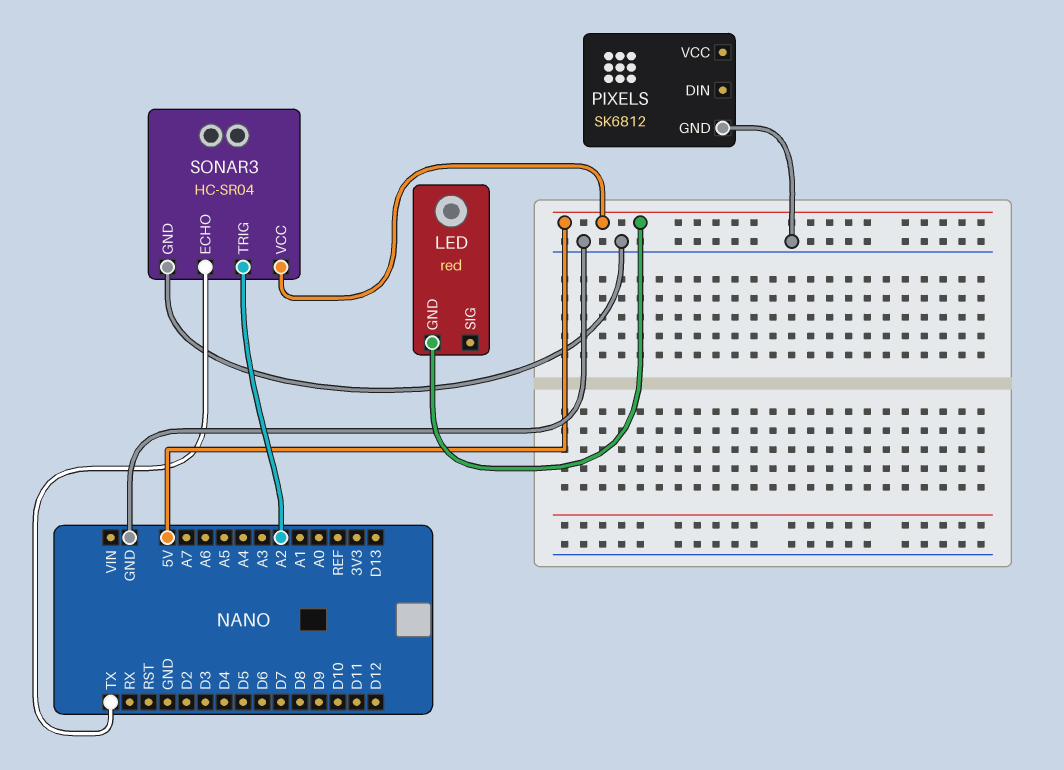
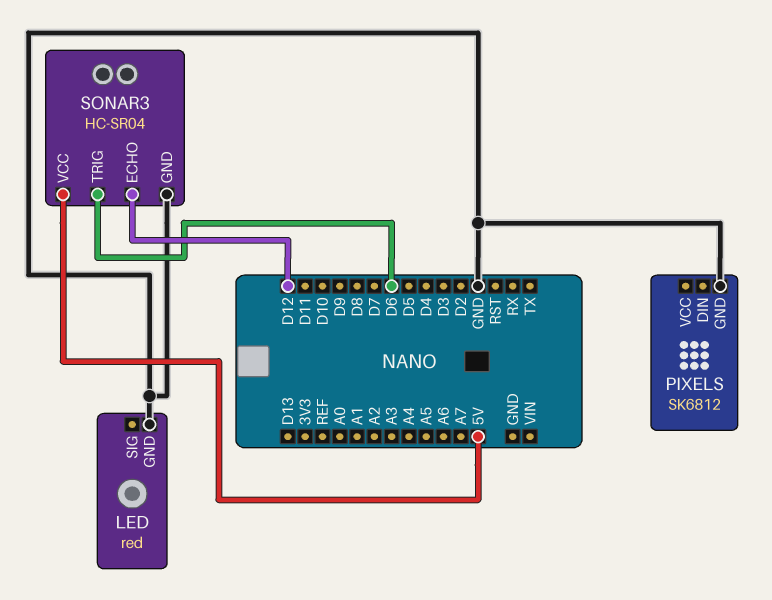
LED pin GND: 5V -> GND
SONAR3 pin ECHO: TX -> D12
SONAR3 pin TRIG: A2 -> D6

